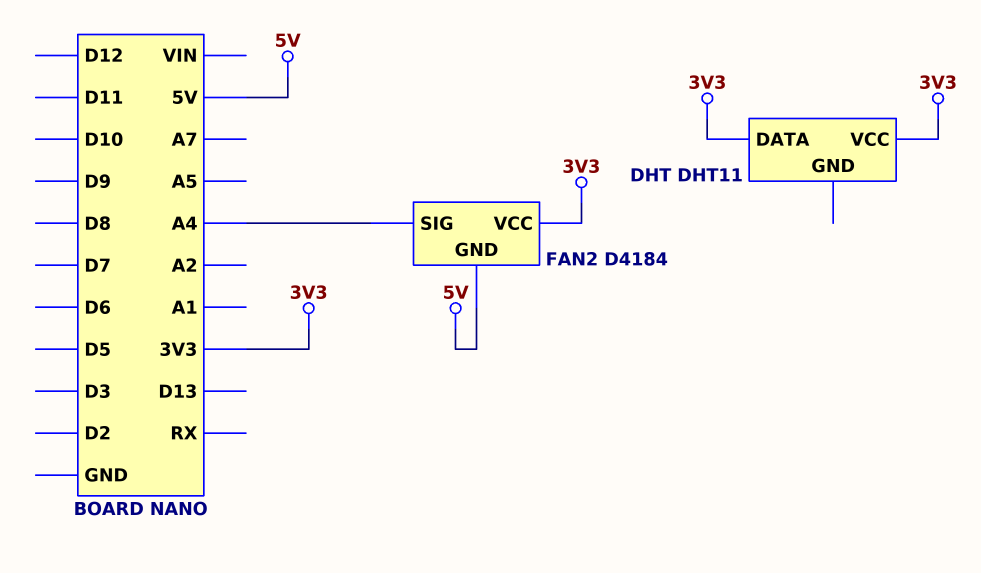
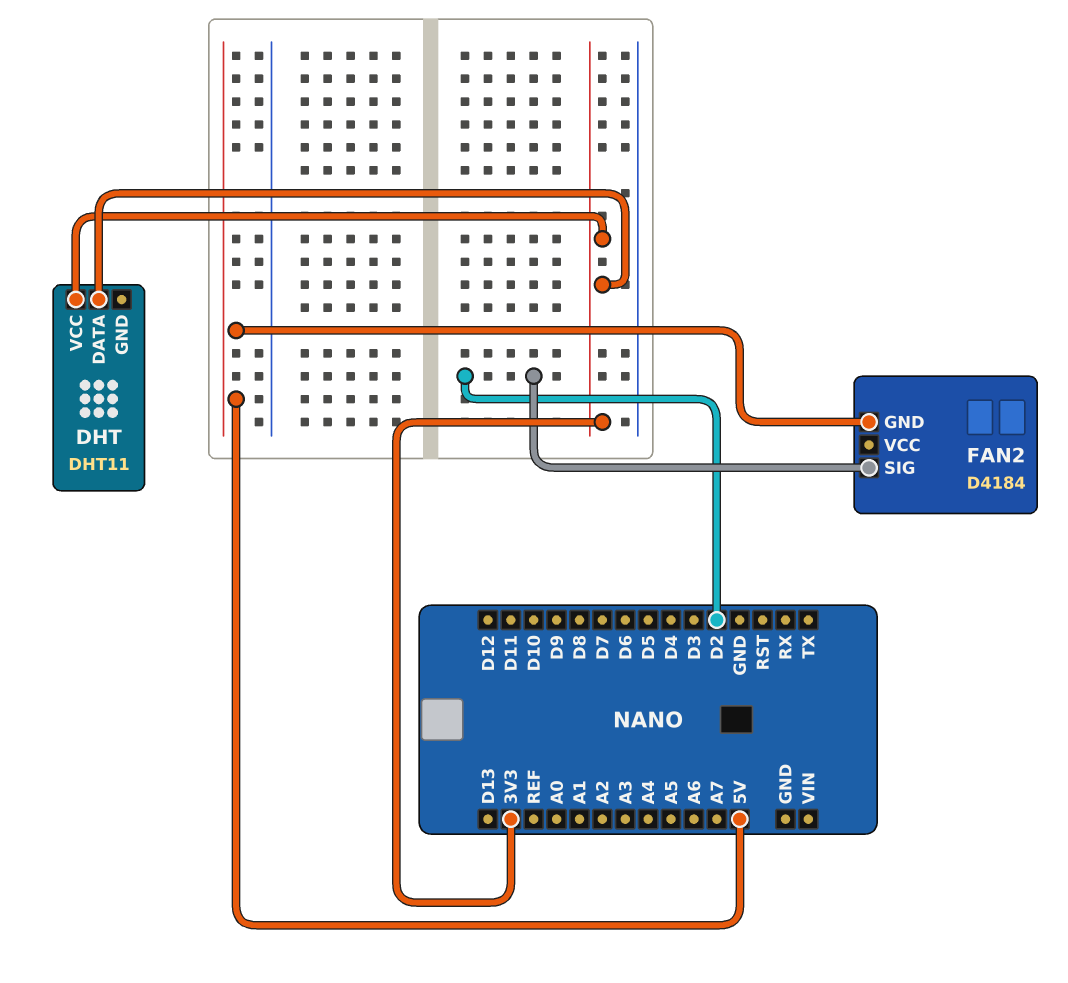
FAN2 pin SIG: A4 -> D2
FAN2 pin VCC: 3V3 -> none

